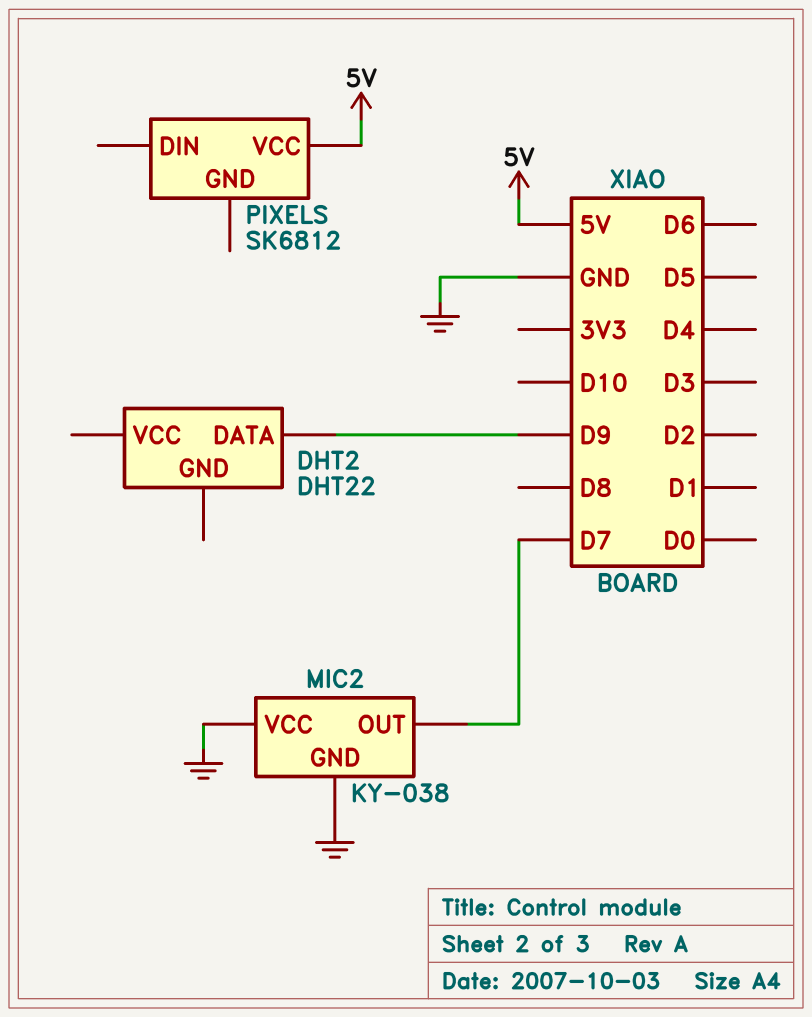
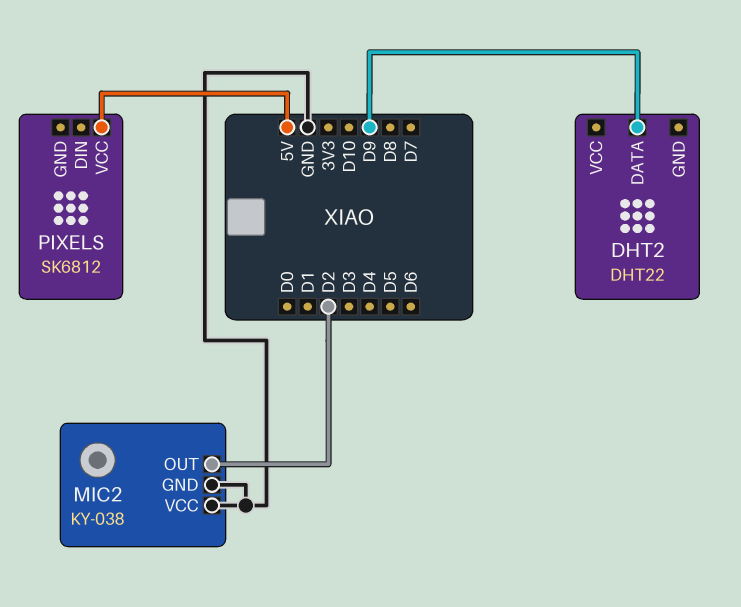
MIC2 pin OUT: D7 -> D2

